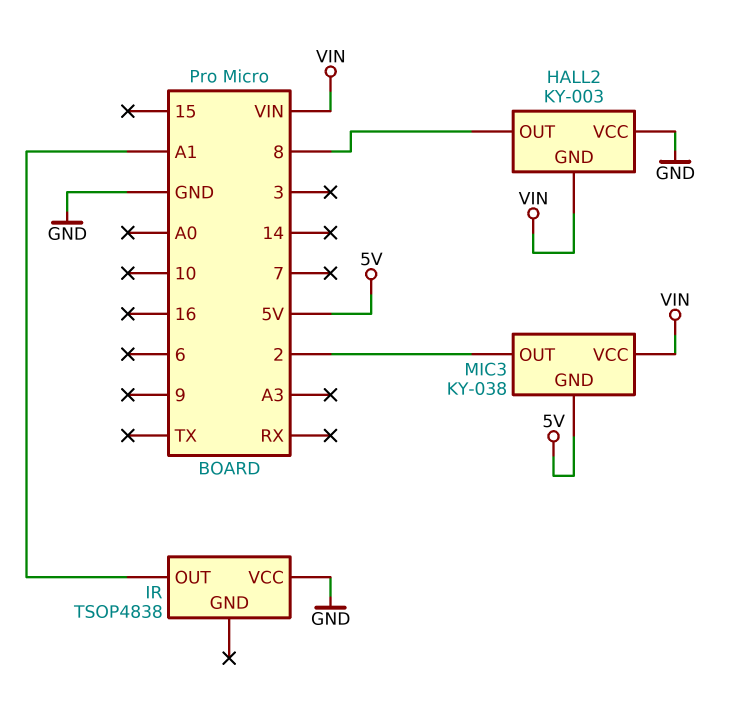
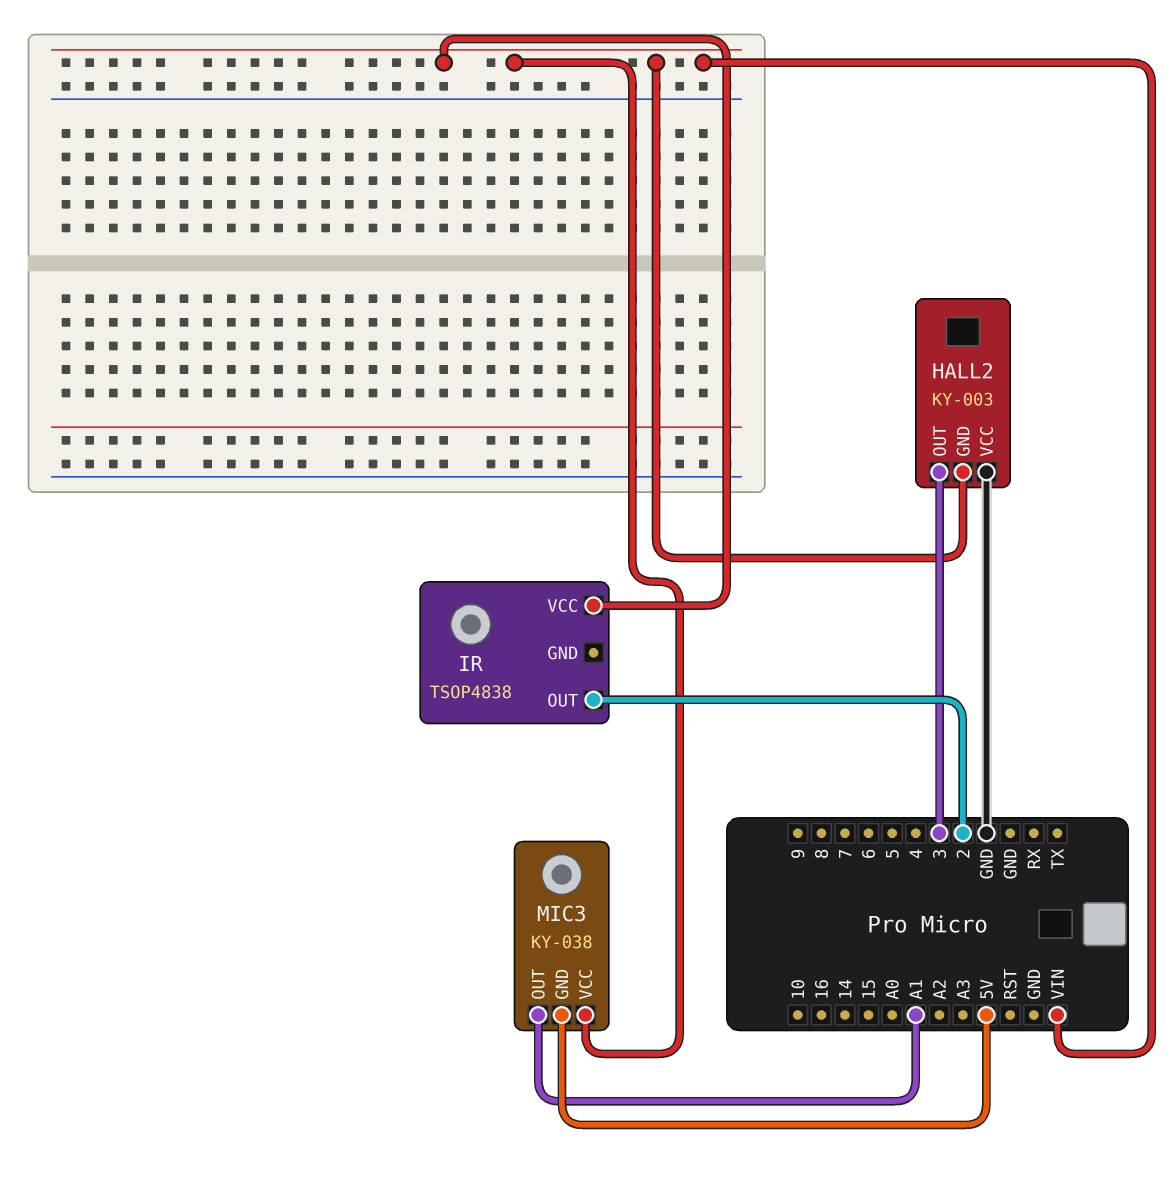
HALL2 pin OUT: 8 -> 3
IR pin OUT: A1 -> 2
IR pin VCC: GND -> VIN
MIC3 pin OUT: 2 -> A1

